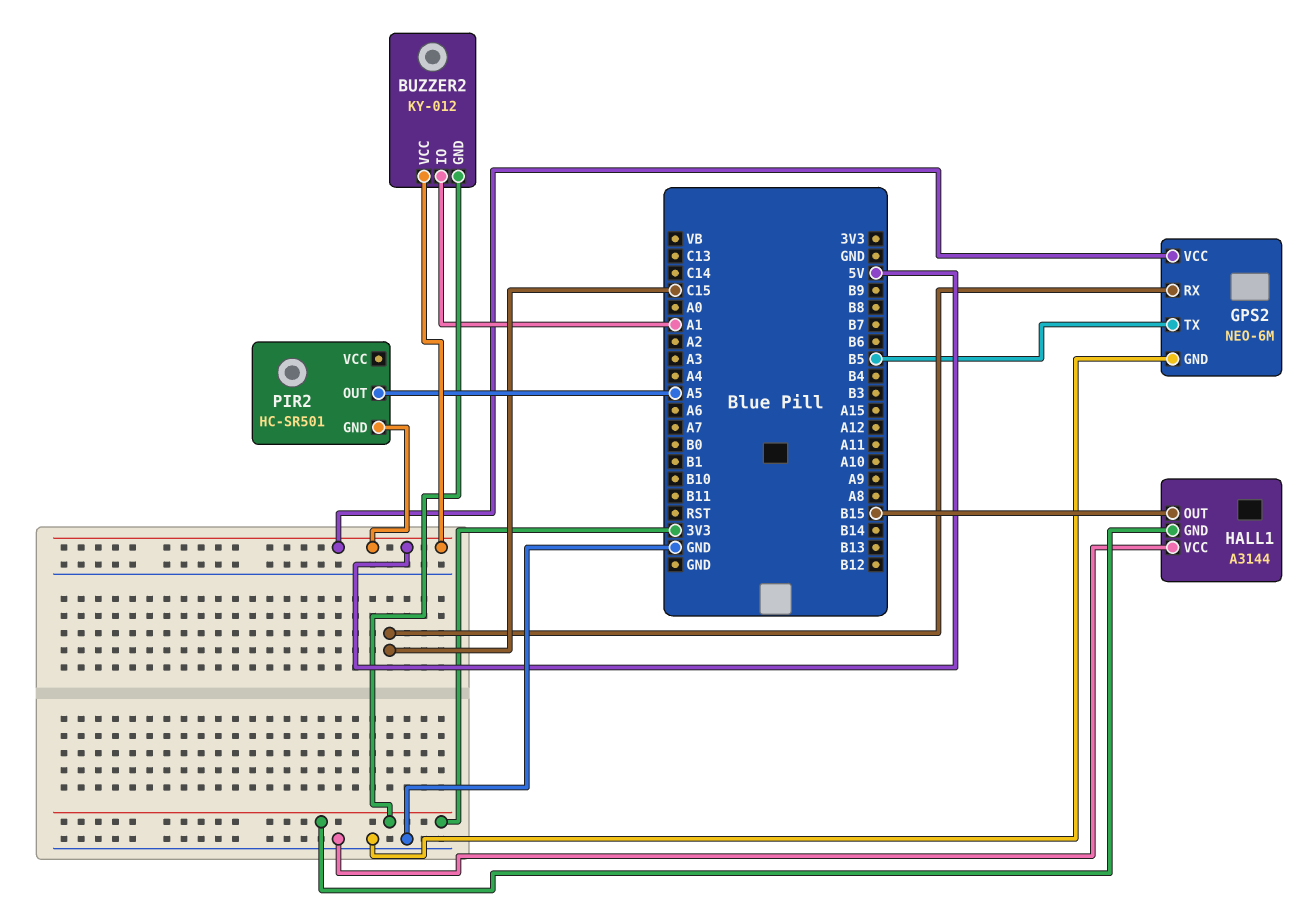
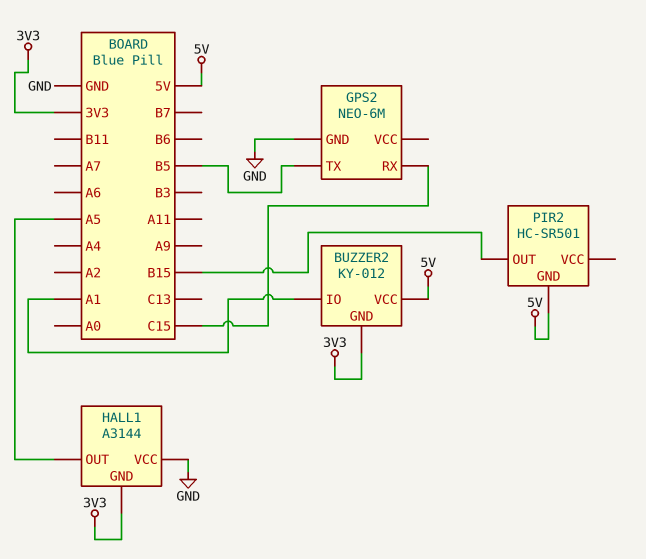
GPS2 pin VCC: 5V -> none
HALL1 pin OUT: B15 -> A5
PIR2 pin OUT: A5 -> B15

